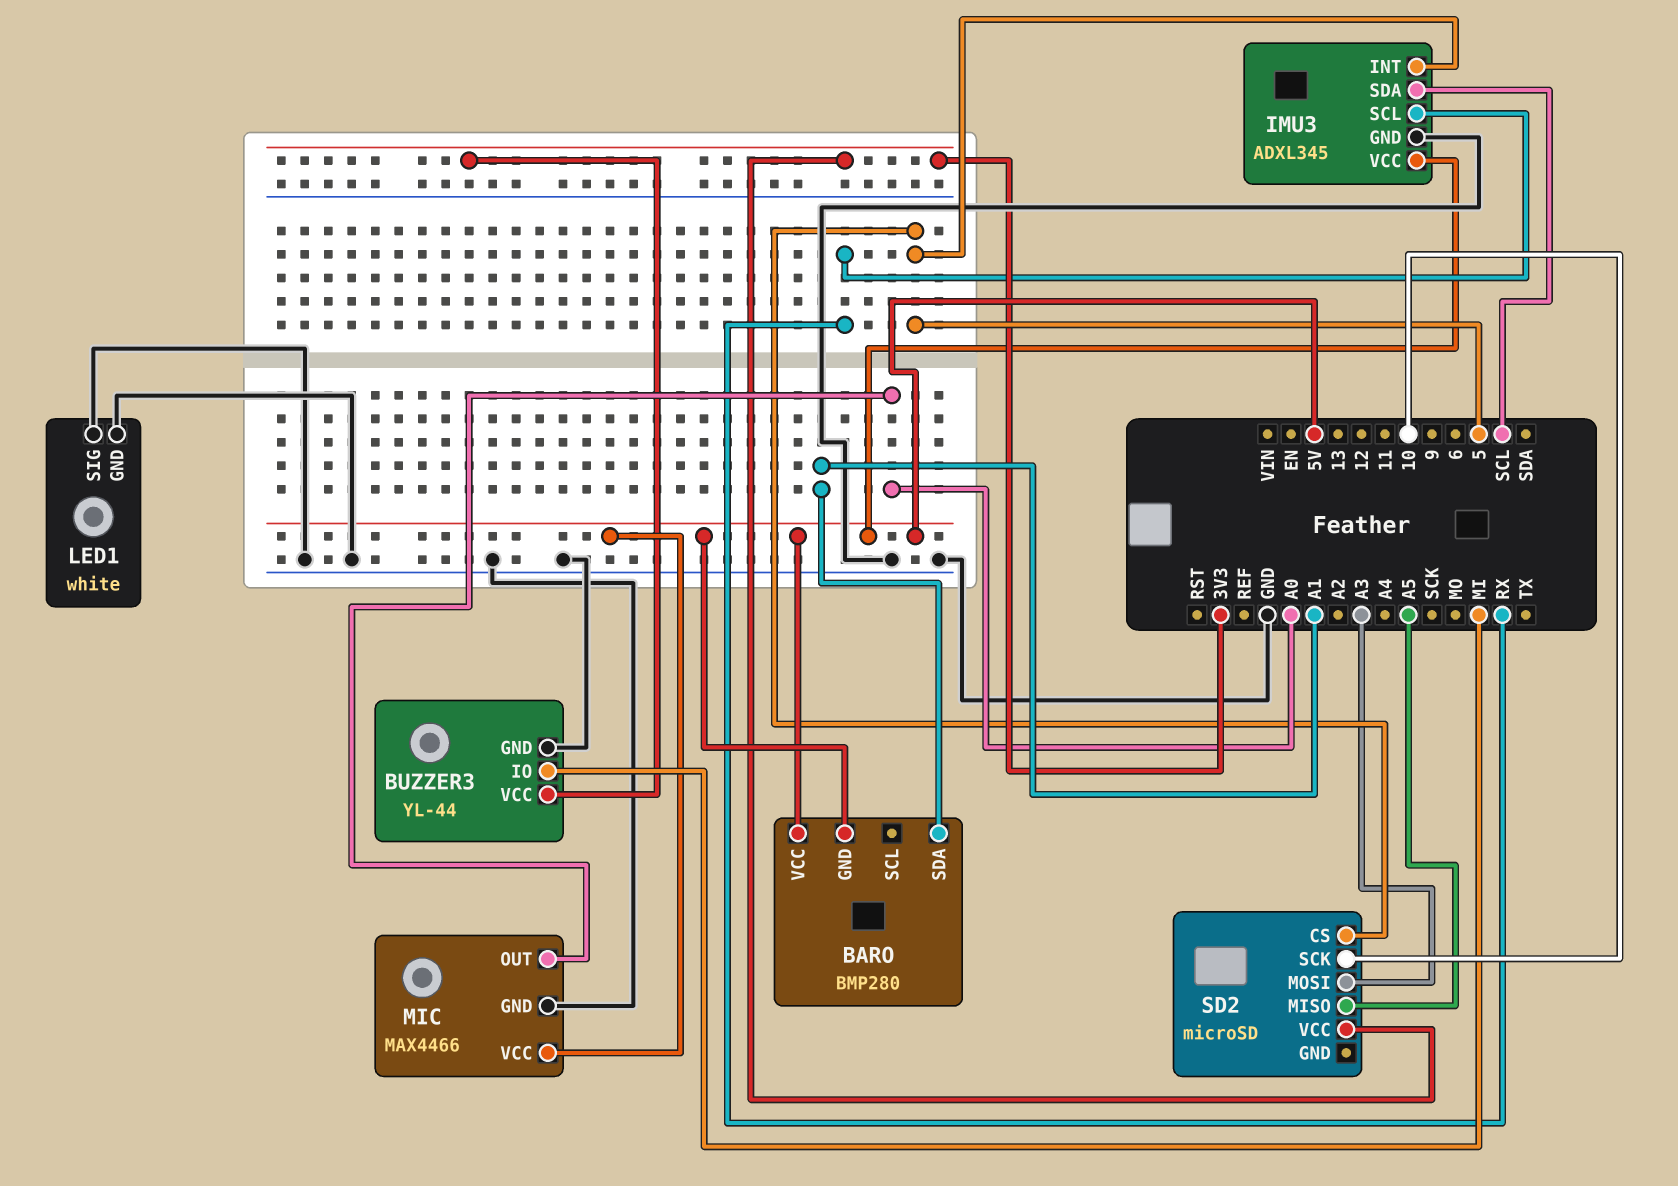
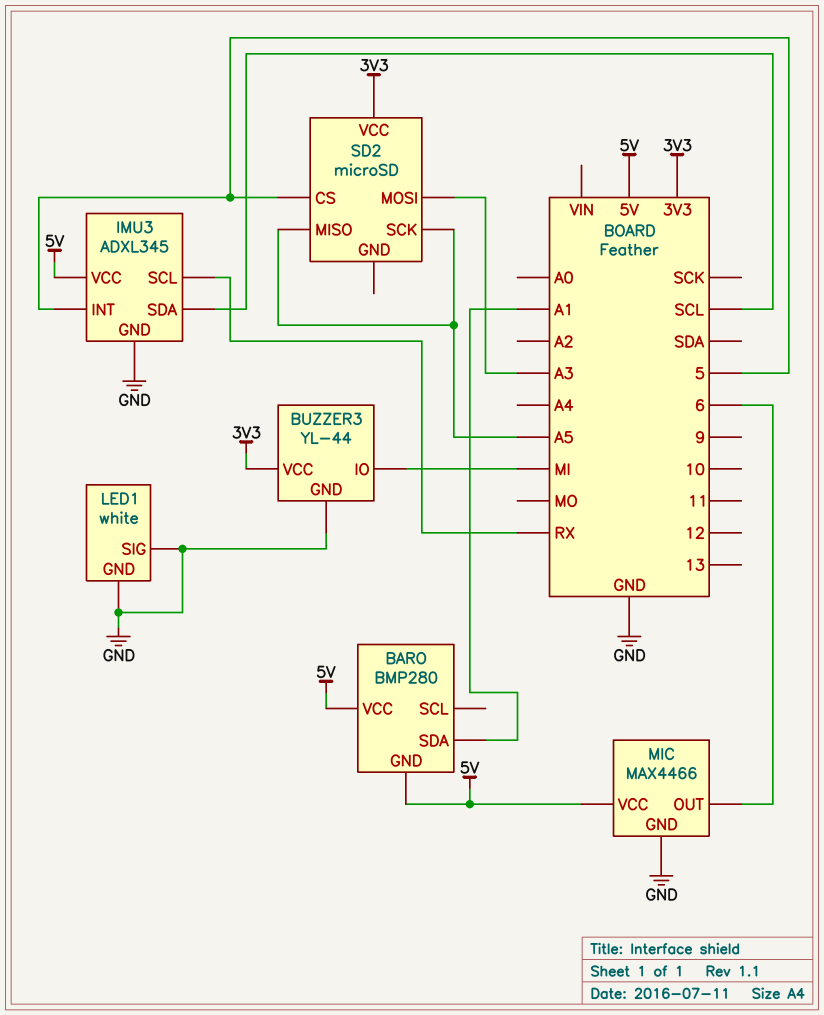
MIC pin OUT: A0 -> 6
SD2 pin SCK: 10 -> A5

